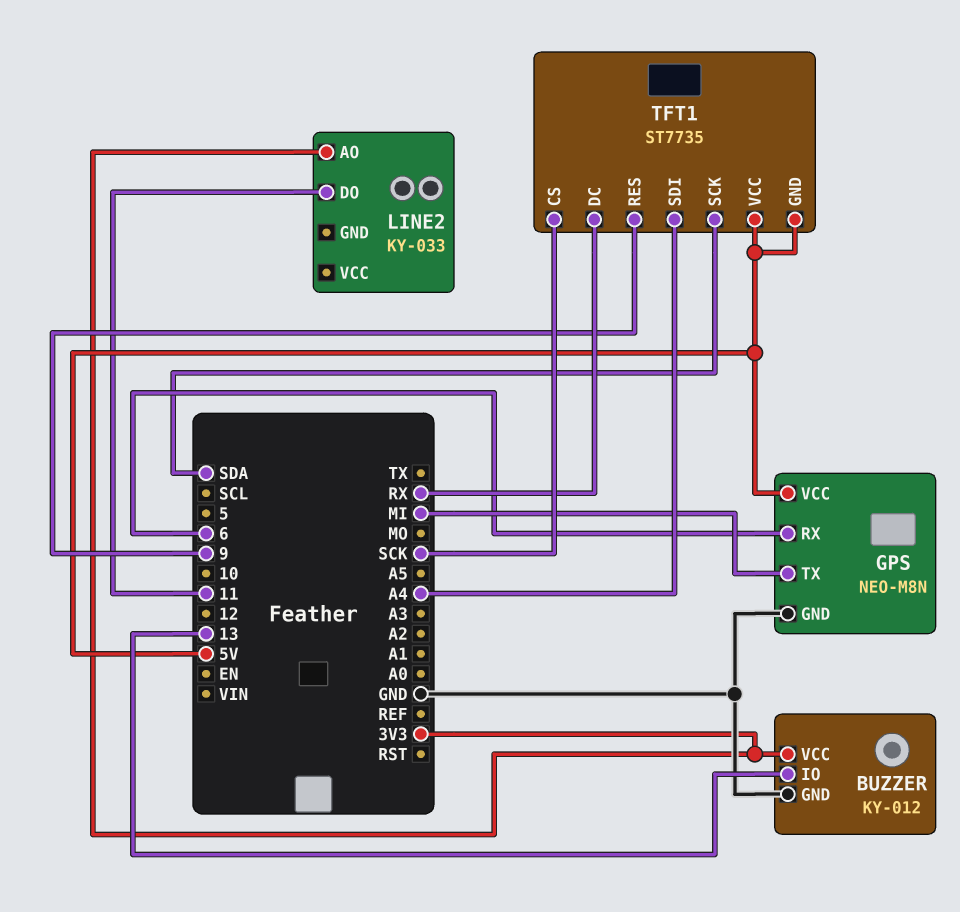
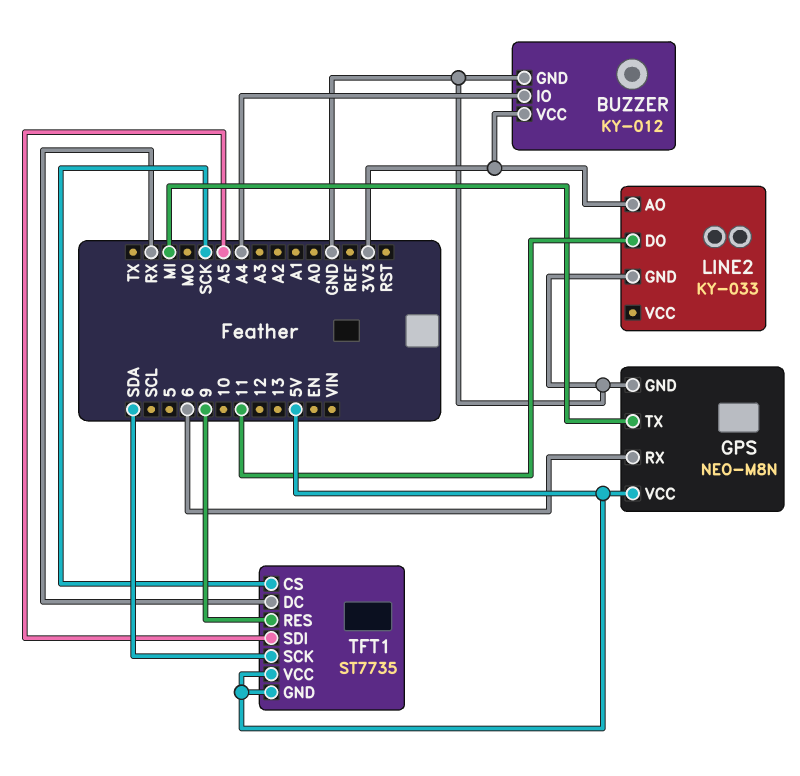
BUZZER pin IO: 13 -> A4
LINE2 pin GND: none -> GND
TFT1 pin SDI: A4 -> A5

